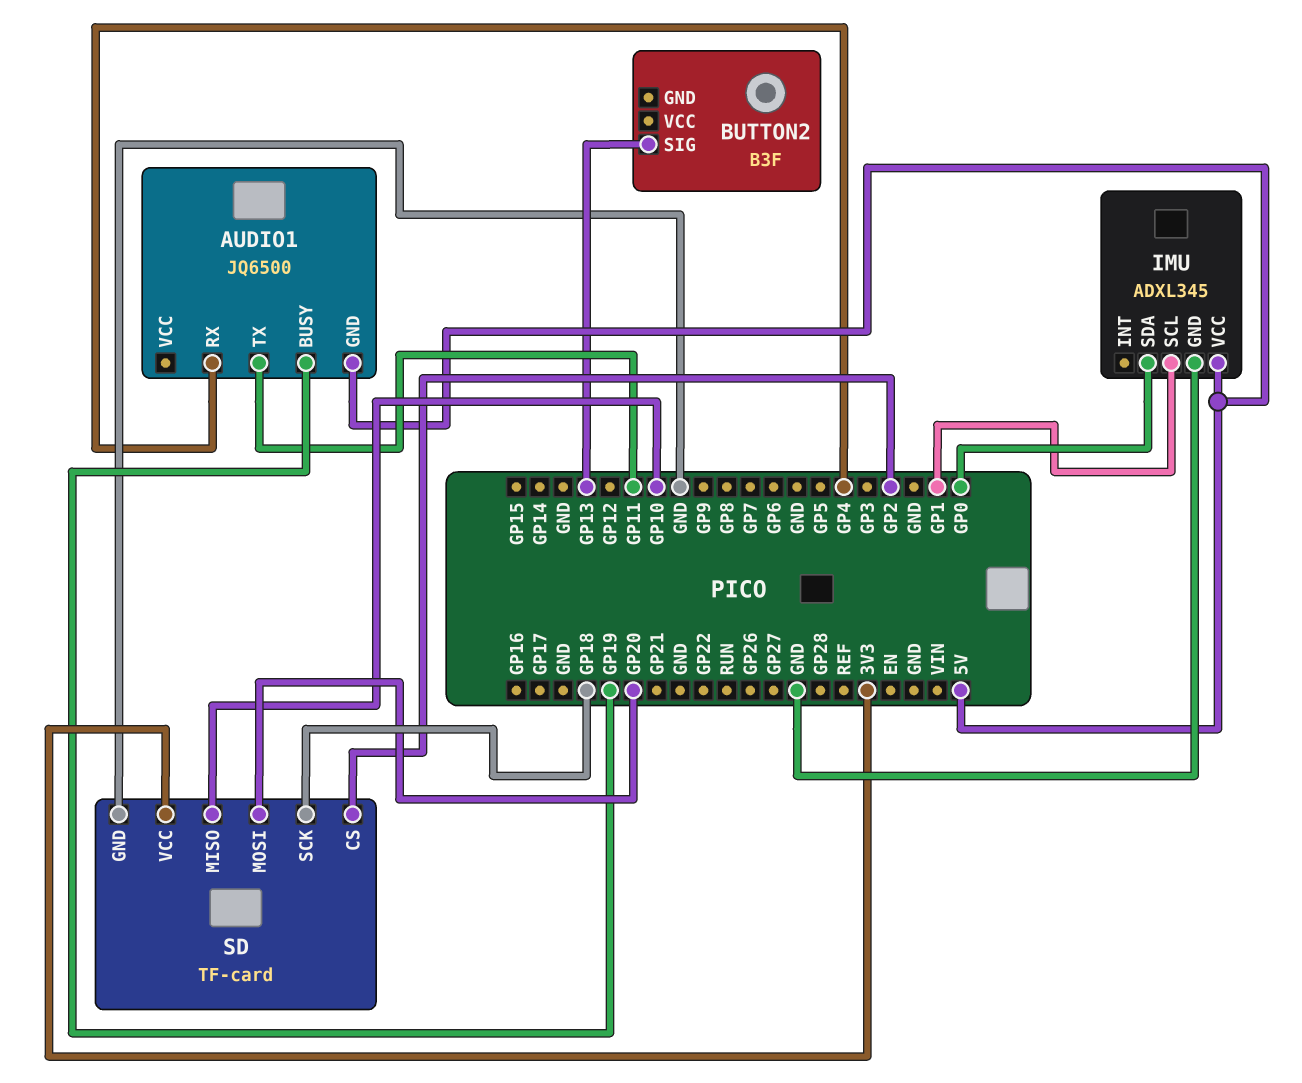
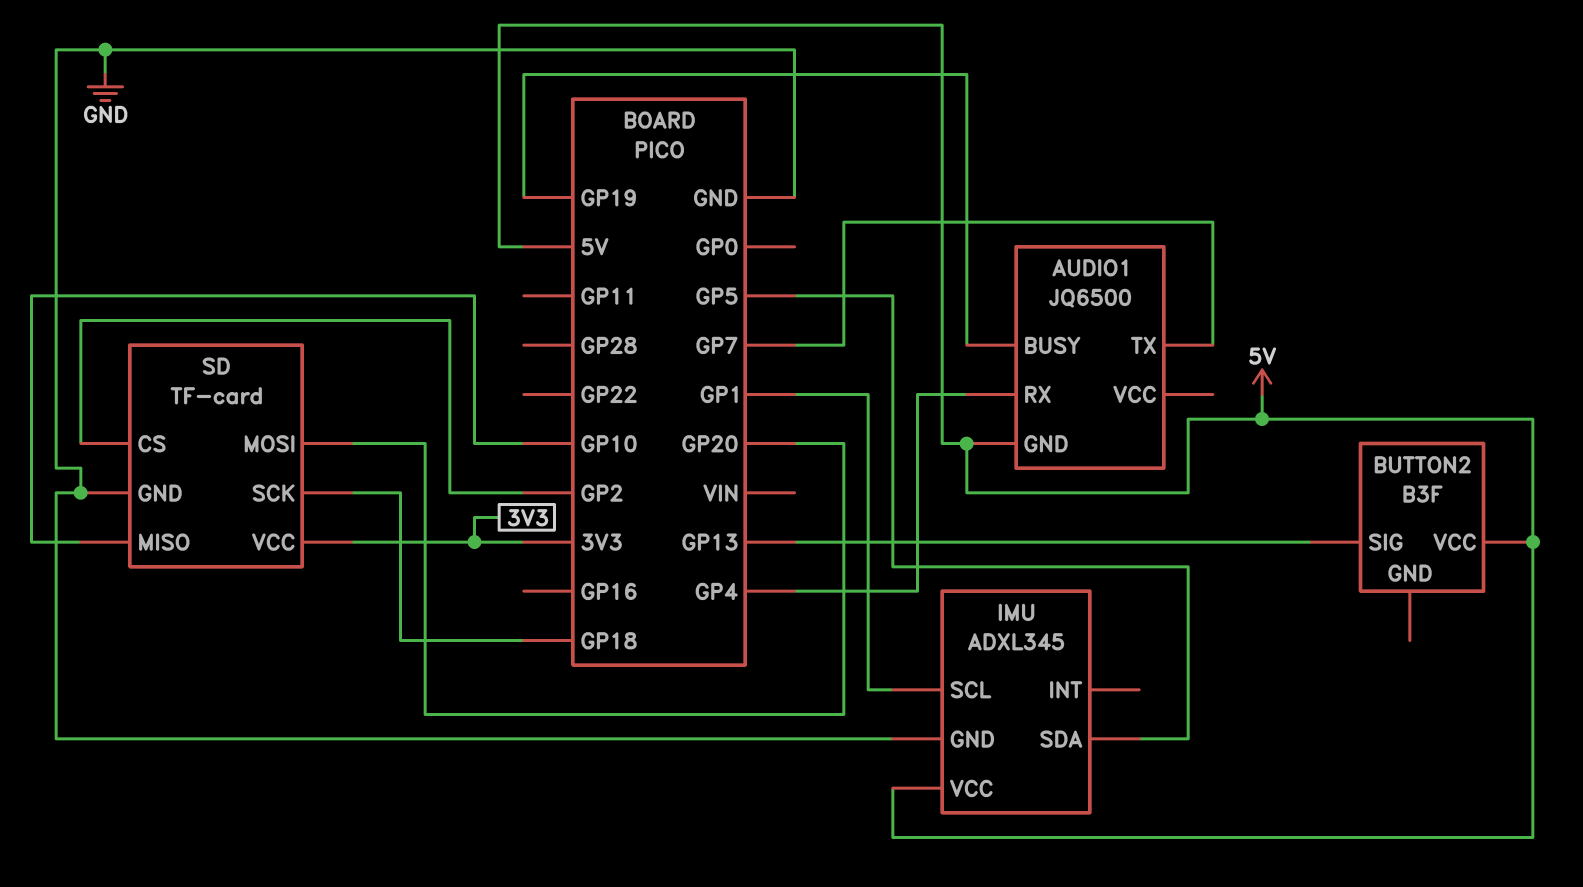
AUDIO1 pin TX: GP11 -> GP7
BUTTON2 pin VCC: none -> 5V
IMU pin SDA: GP0 -> GP5

